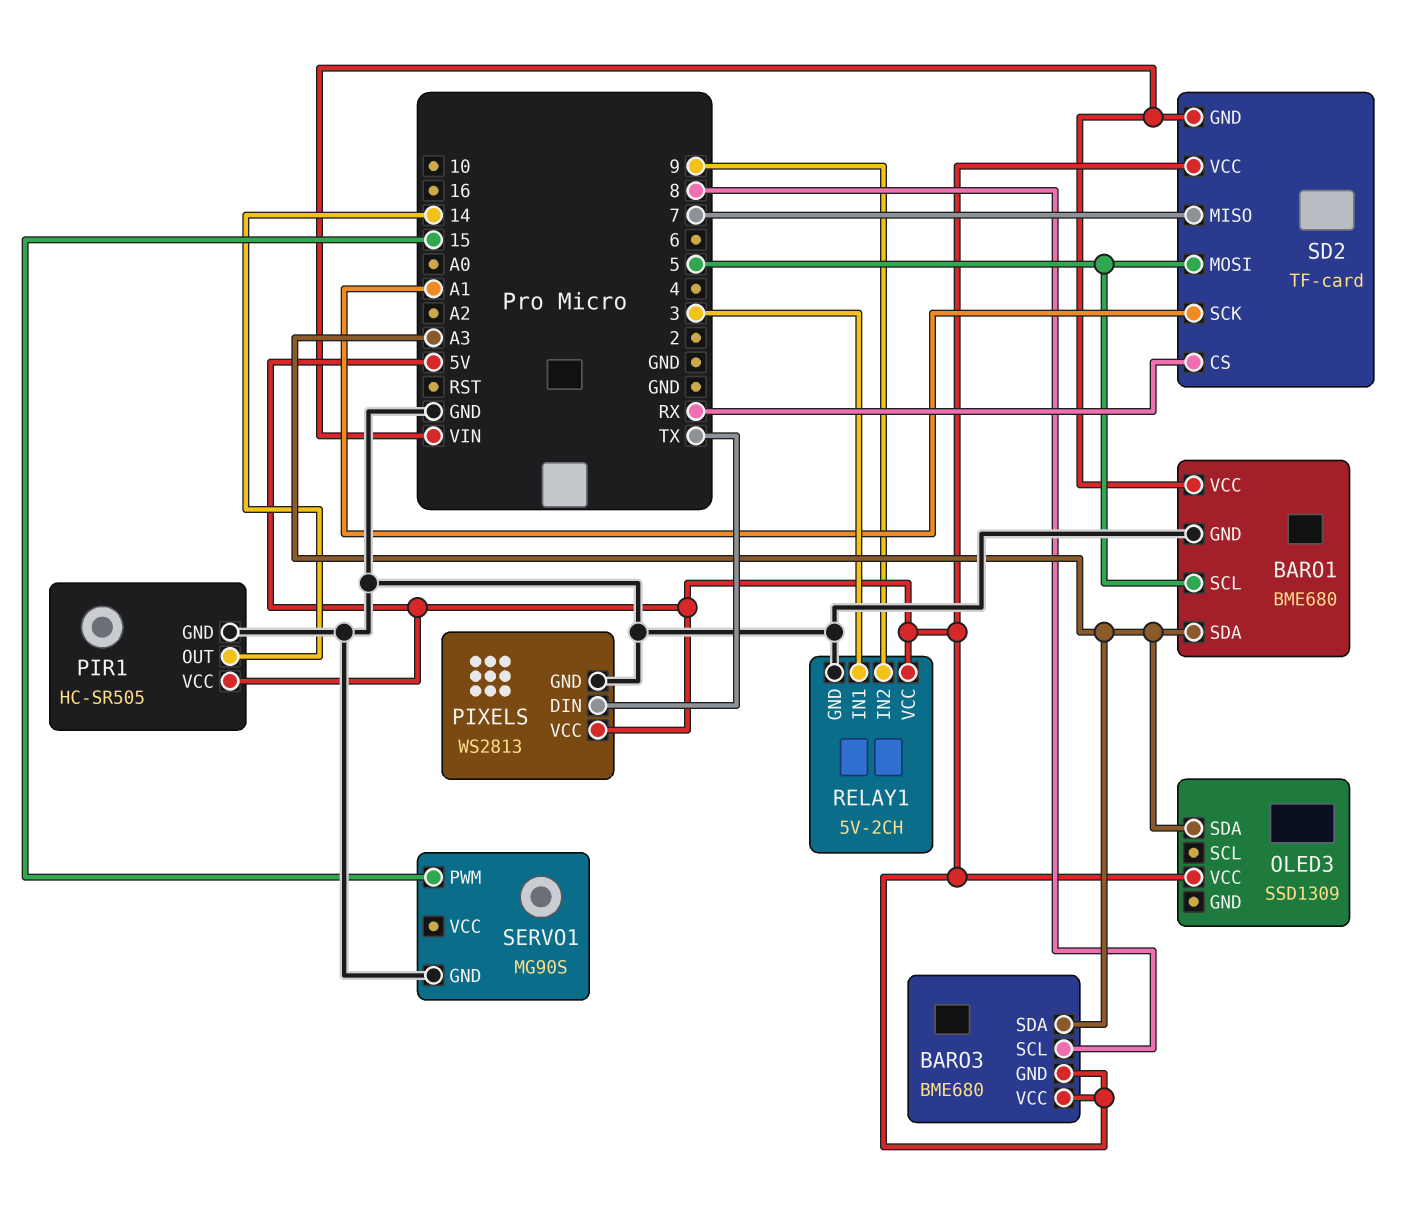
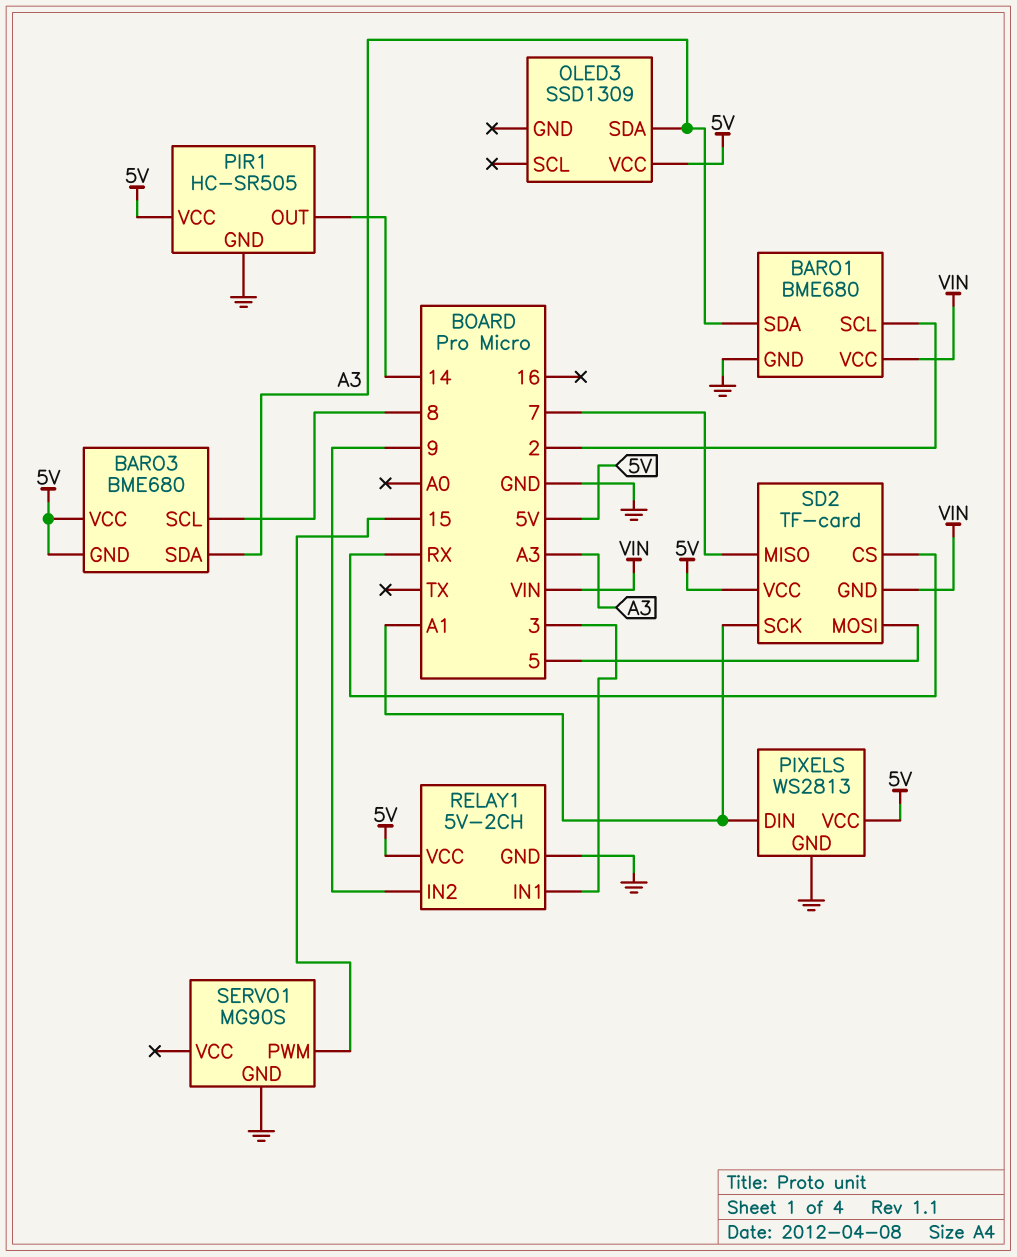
BARO1 pin SCL: 5 -> 2
PIXELS pin DIN: TX -> A1

